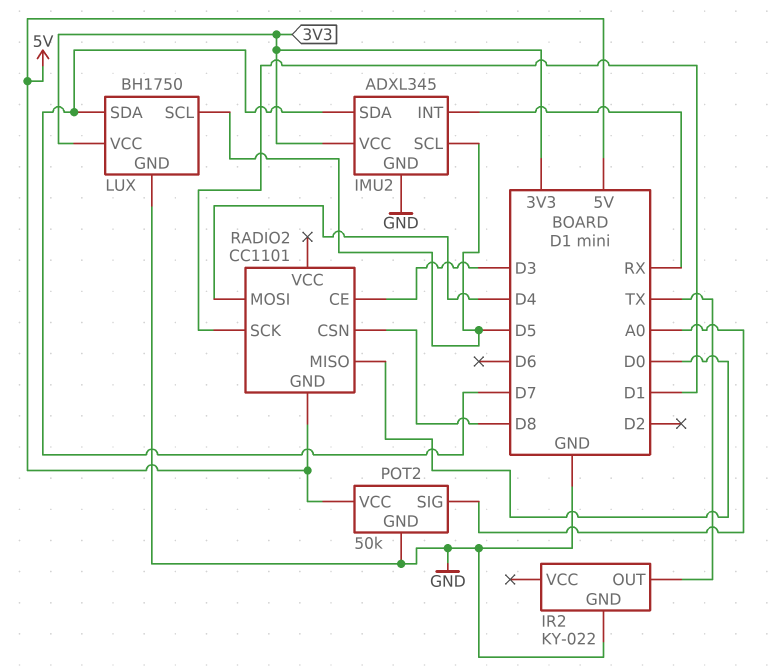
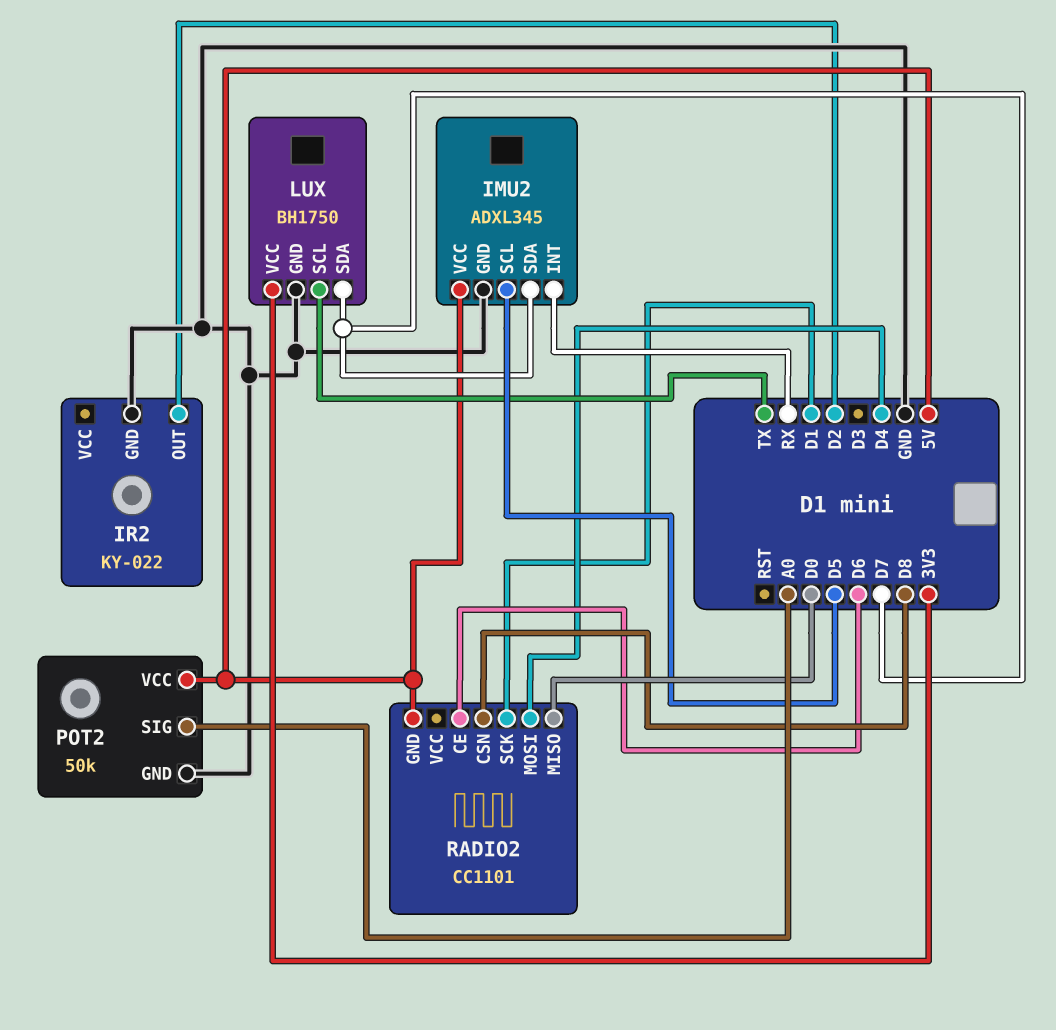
IMU2 pin VCC: 3V3 -> 5V
IR2 pin OUT: TX -> D2
LUX pin SCL: D5 -> TX
RADIO2 pin CE: D3 -> D6

